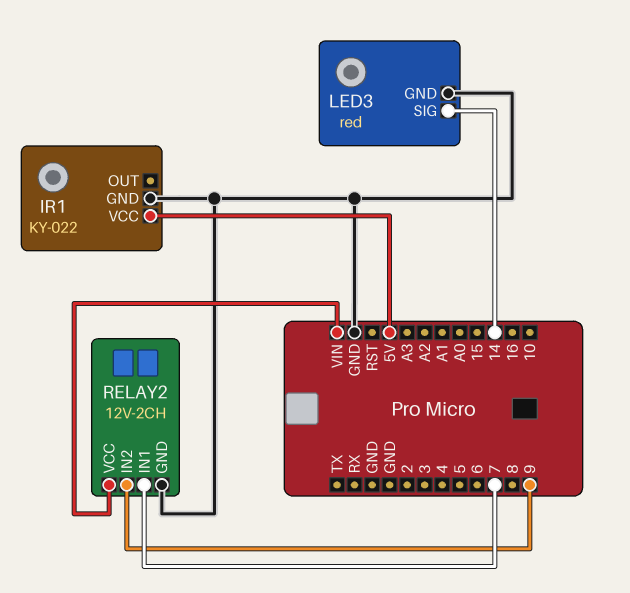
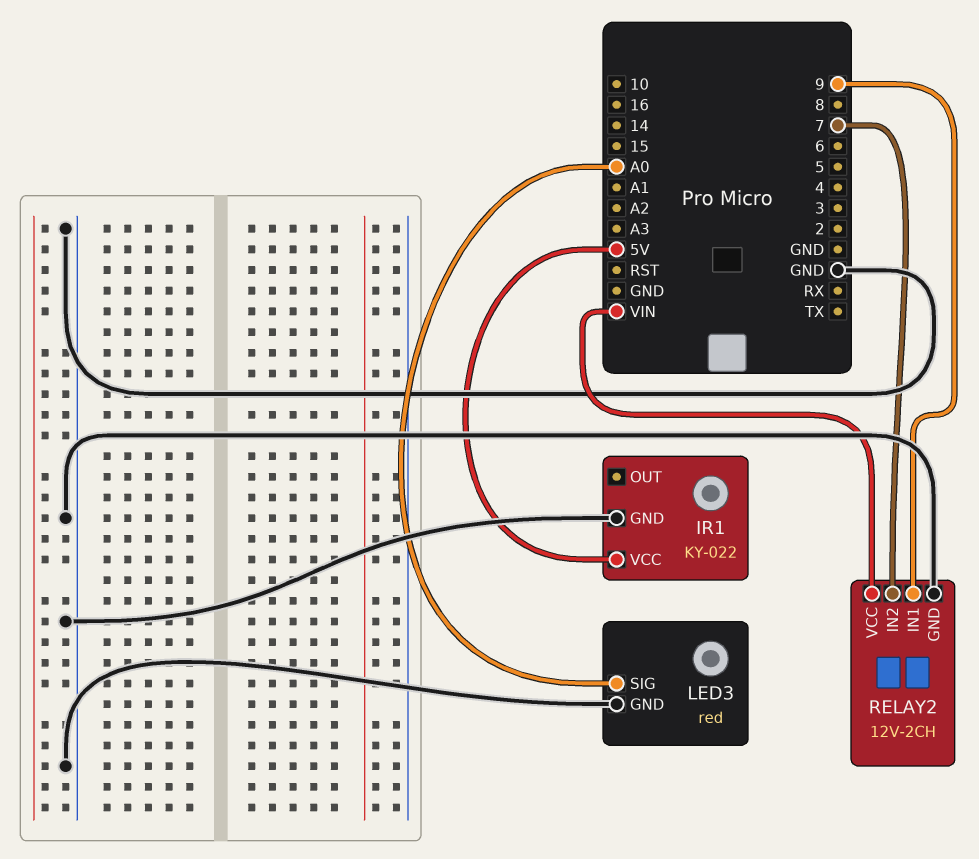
LED3 pin SIG: 14 -> A0
RELAY2 pin IN1: 7 -> 9
RELAY2 pin IN2: 9 -> 7

